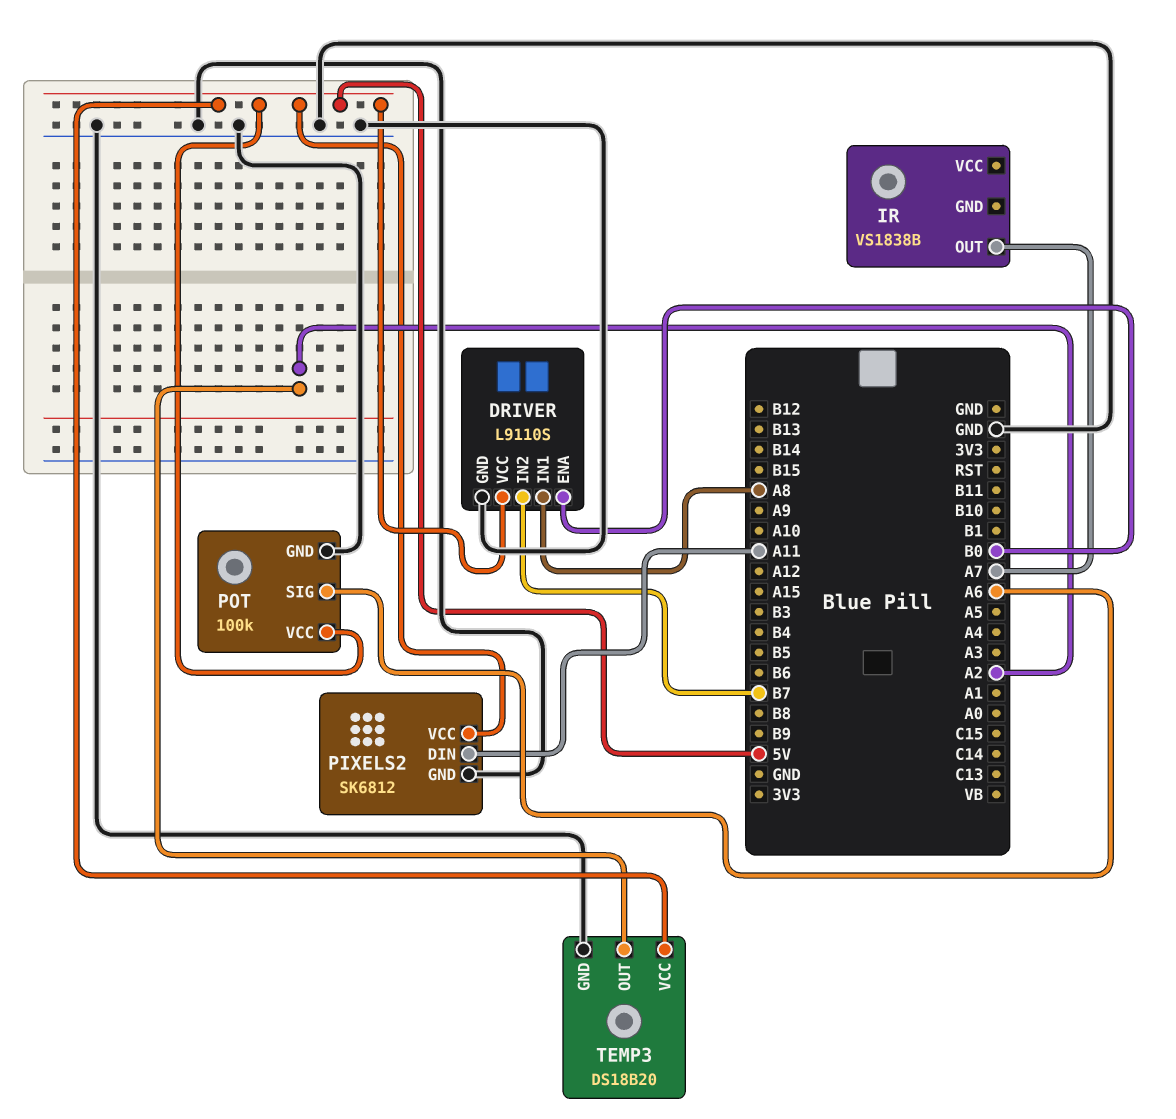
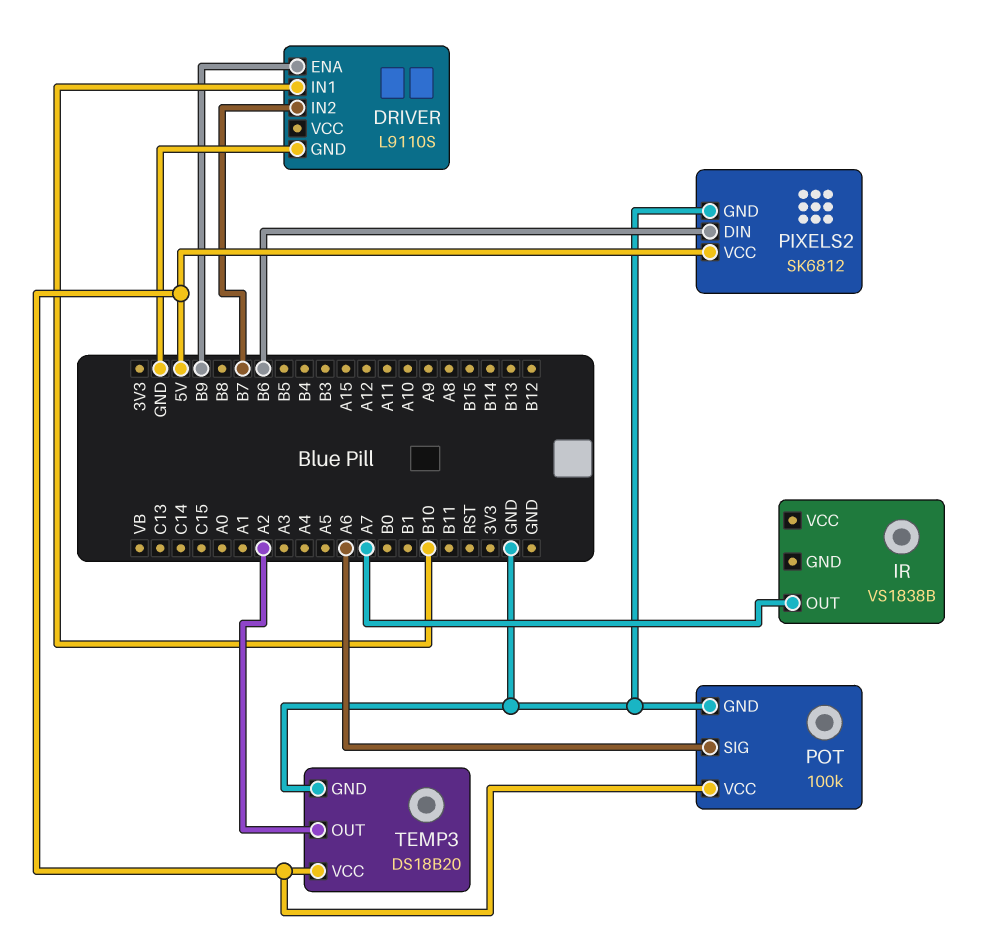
DRIVER pin ENA: B0 -> B9
DRIVER pin IN1: A8 -> B10
DRIVER pin VCC: 5V -> none
PIXELS2 pin DIN: A11 -> B6

